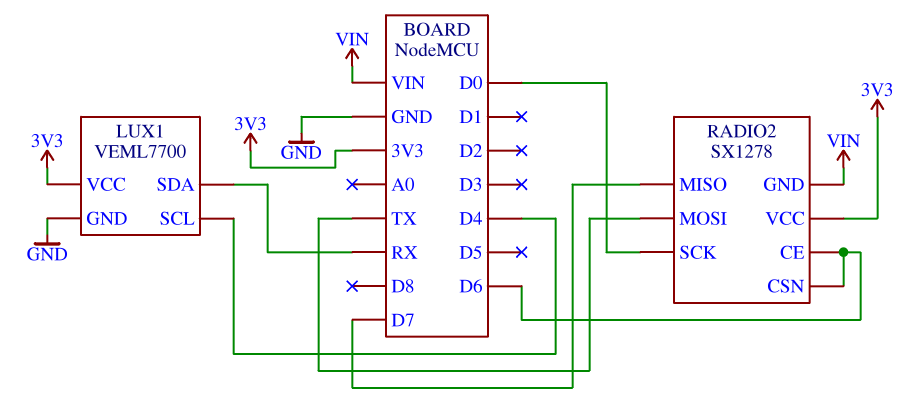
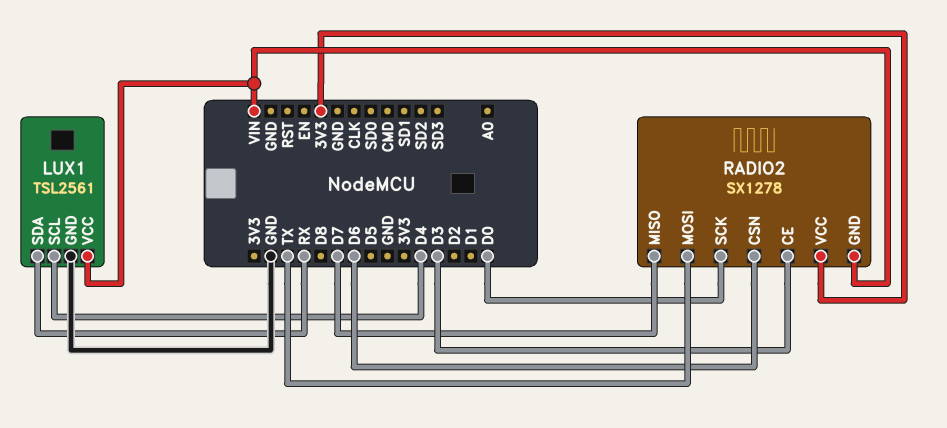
LUX1: VEML7700 -> TSL2561
LUX1 pin VCC: 3V3 -> VIN
RADIO2 pin CE: D6 -> D3

